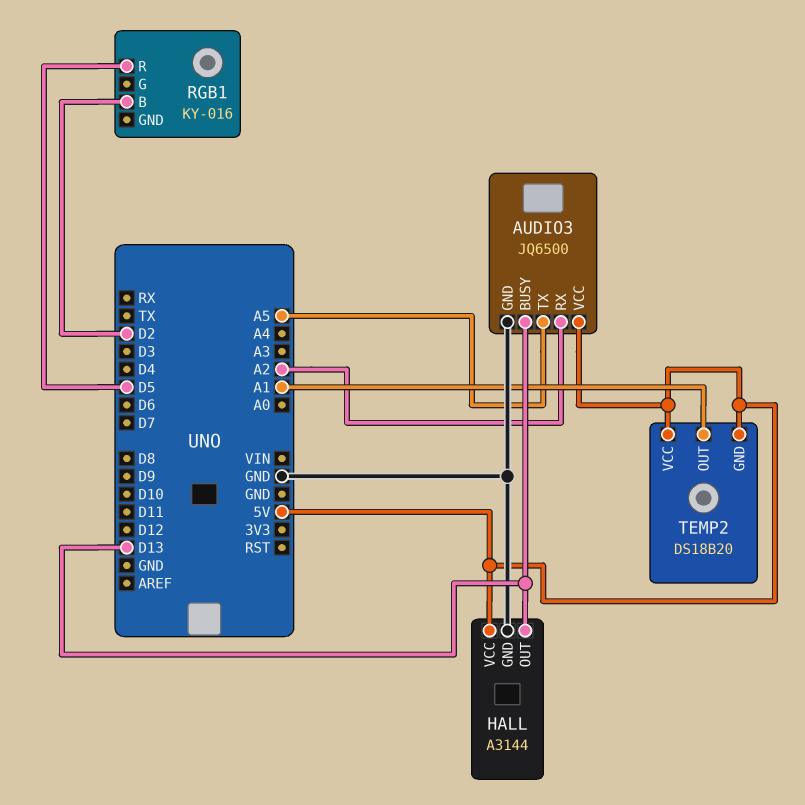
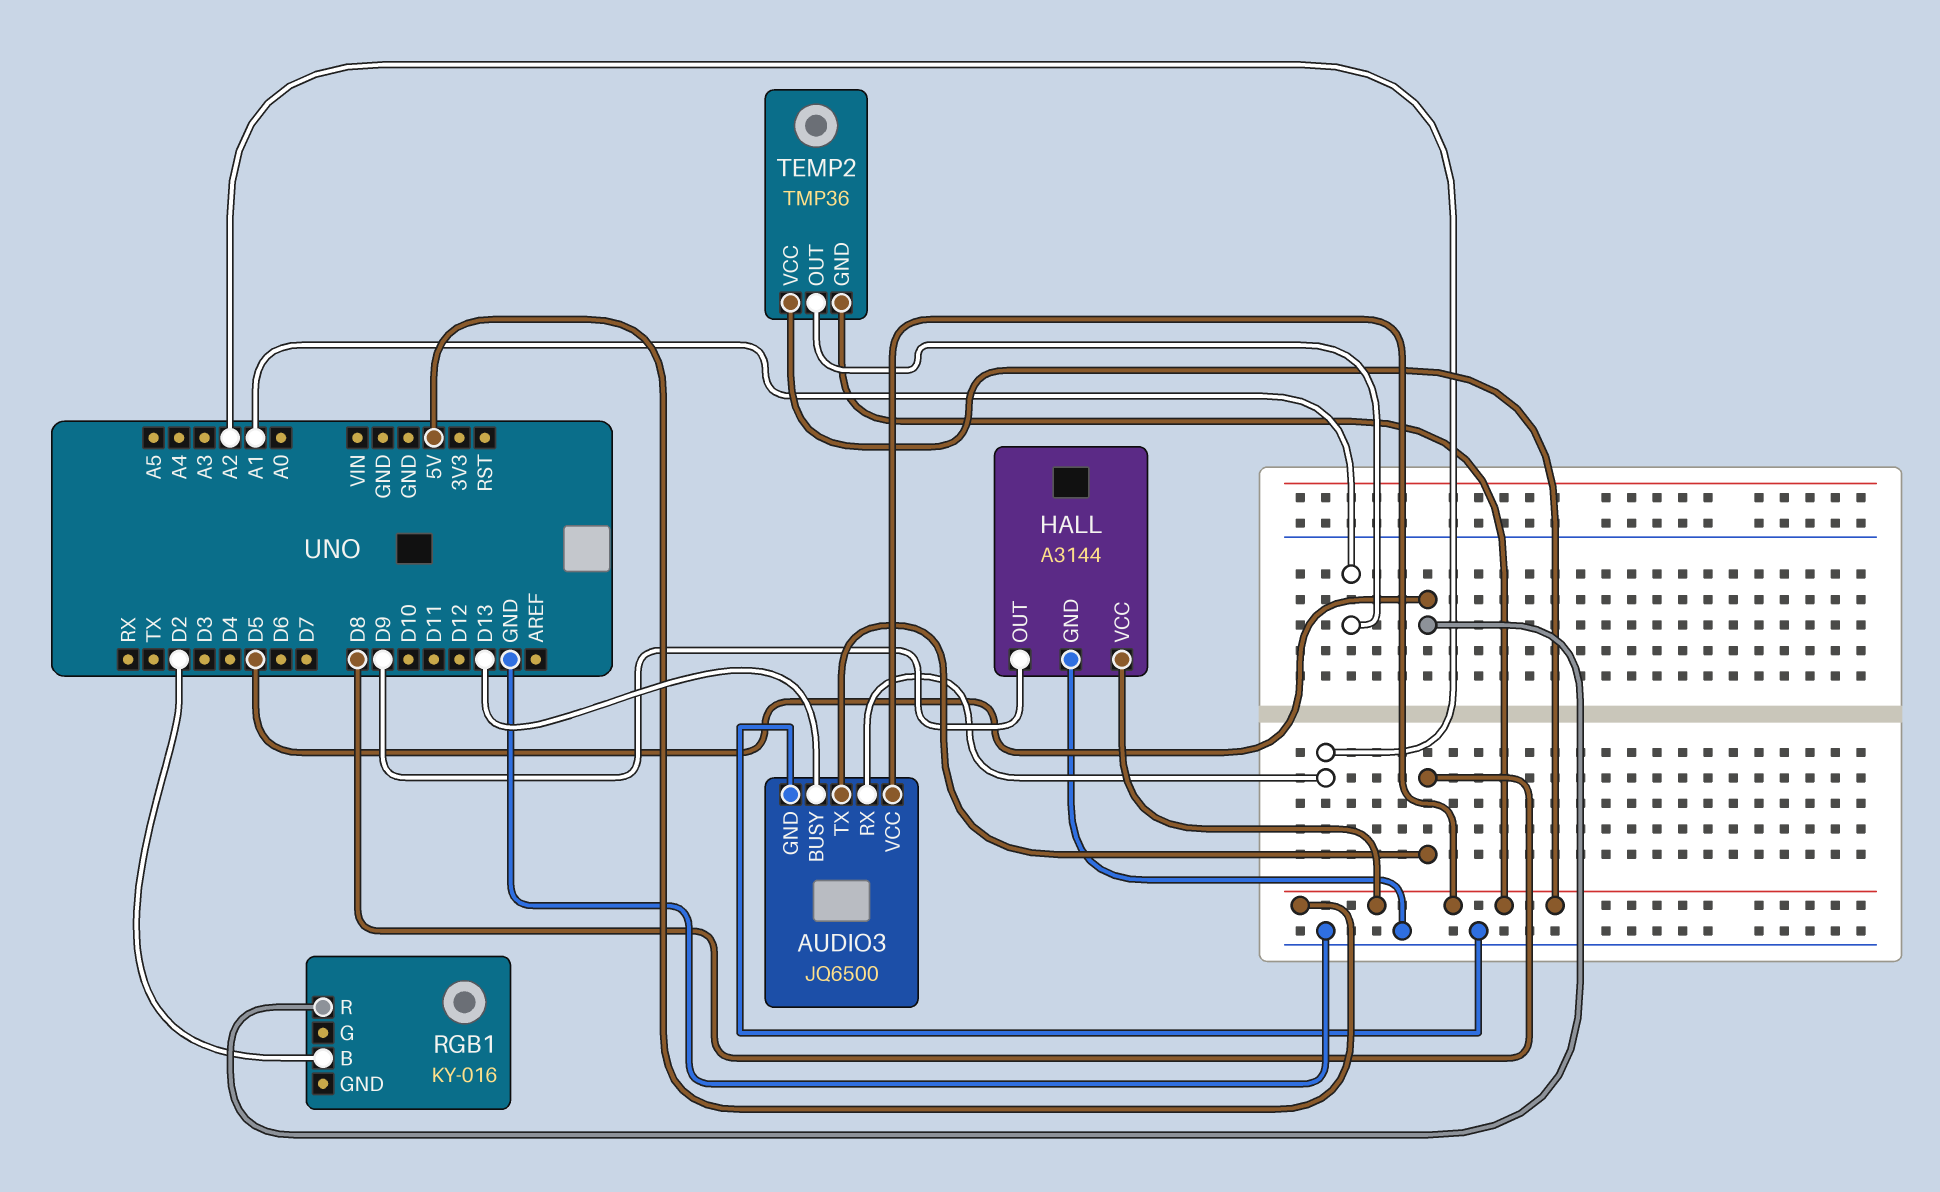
AUDIO3 pin TX: A5 -> D8
HALL pin OUT: D13 -> D9
TEMP2: DS18B20 -> TMP36

